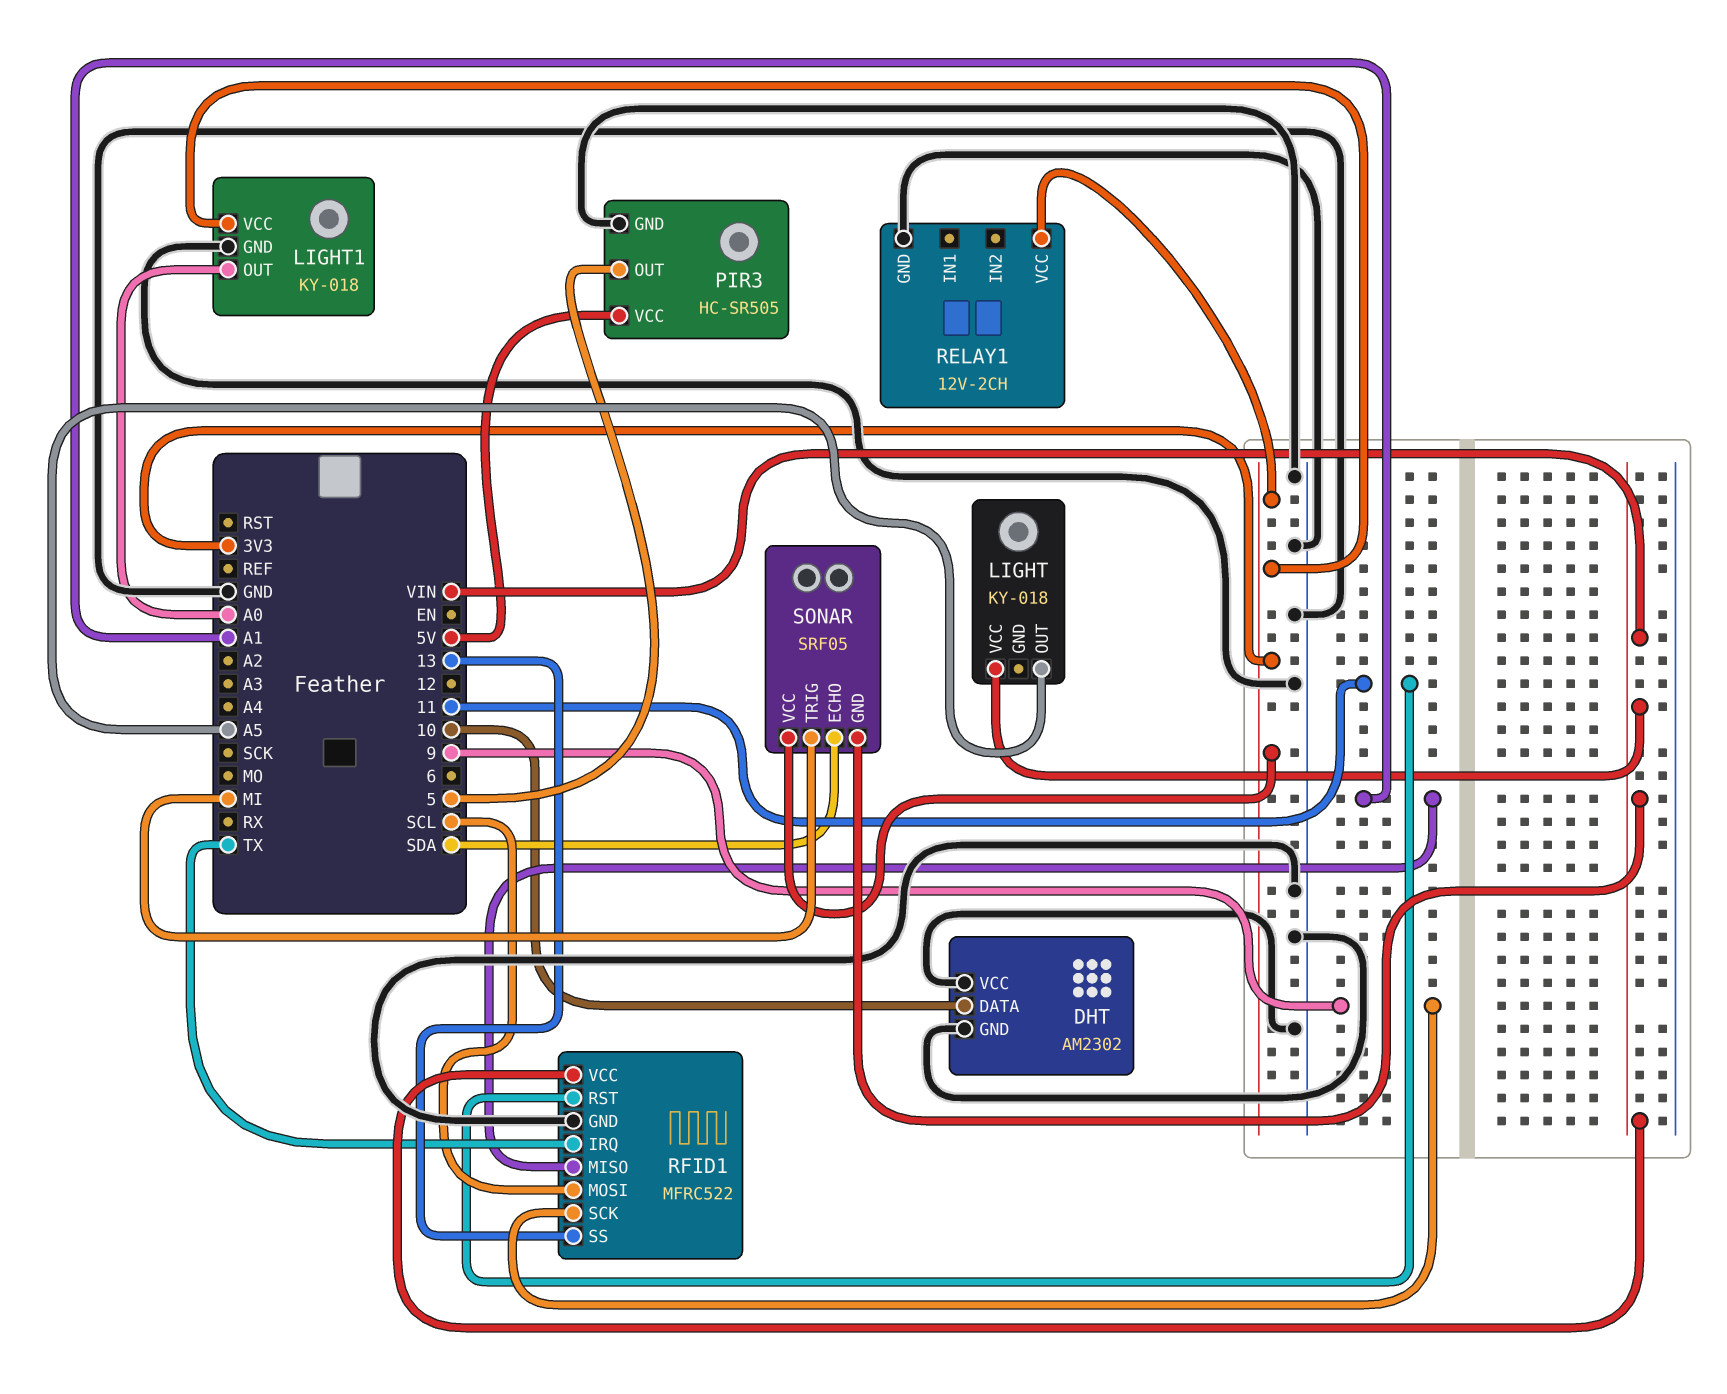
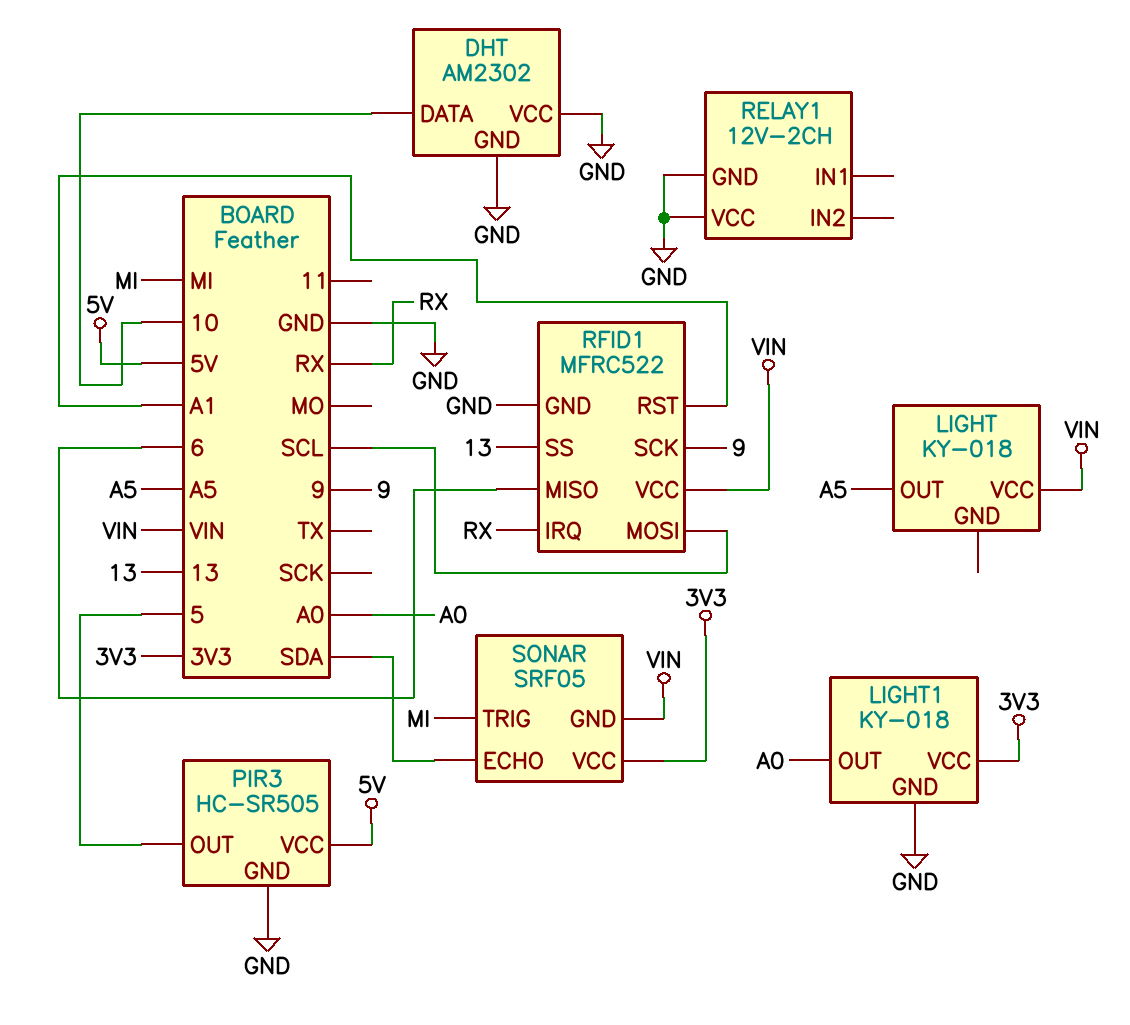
RELAY1 pin VCC: 3V3 -> GND
RFID1 pin IRQ: TX -> RX
RFID1 pin MISO: A1 -> 6
RFID1 pin RST: 11 -> A1

